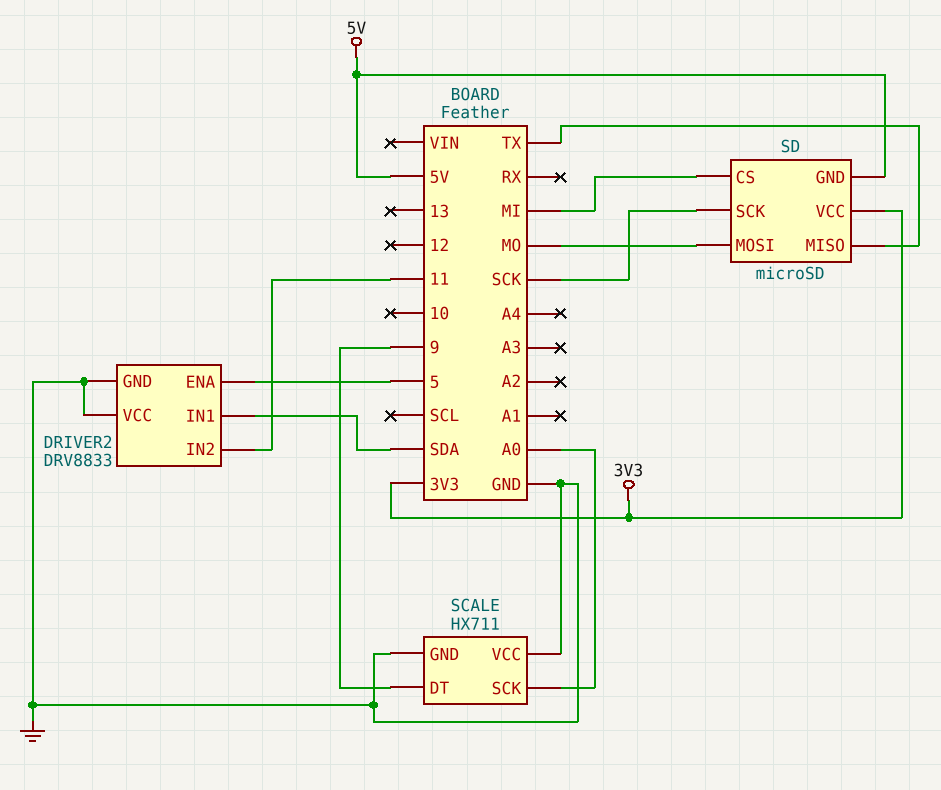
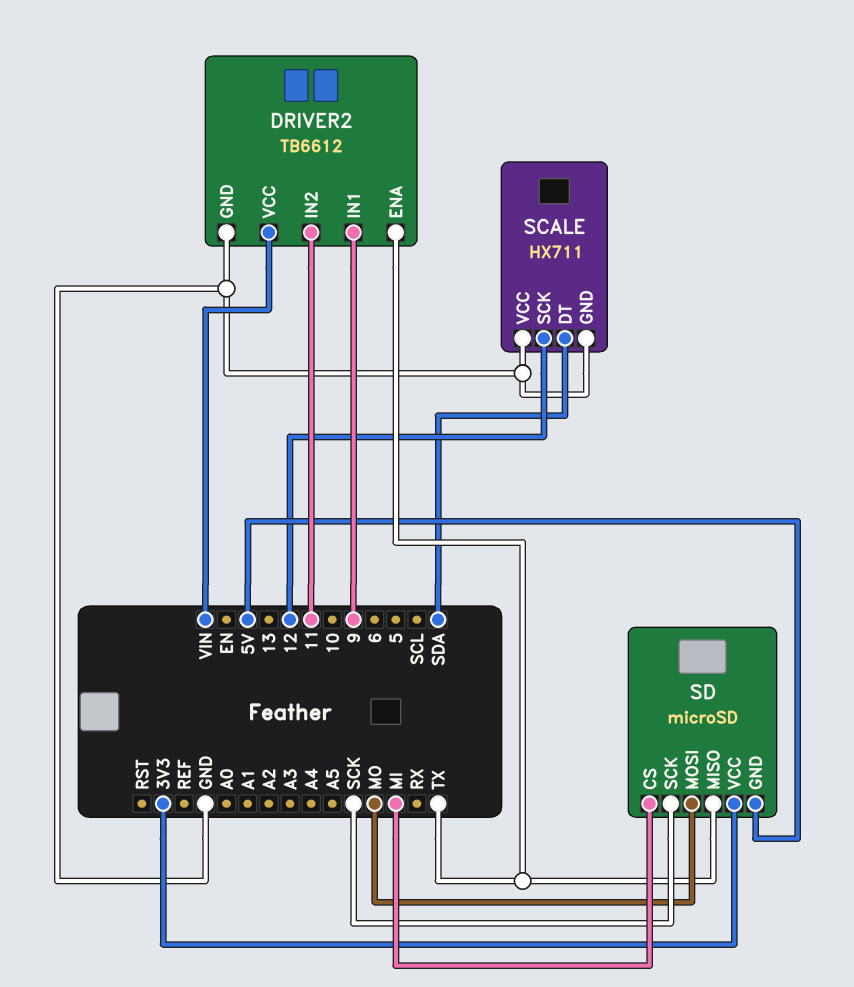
DRIVER2: DRV8833 -> TB6612
DRIVER2 pin ENA: 5 -> TX
DRIVER2 pin IN1: SDA -> 9
DRIVER2 pin VCC: GND -> VIN
SCALE pin DT: 9 -> SDA
SCALE pin SCK: A0 -> 12

